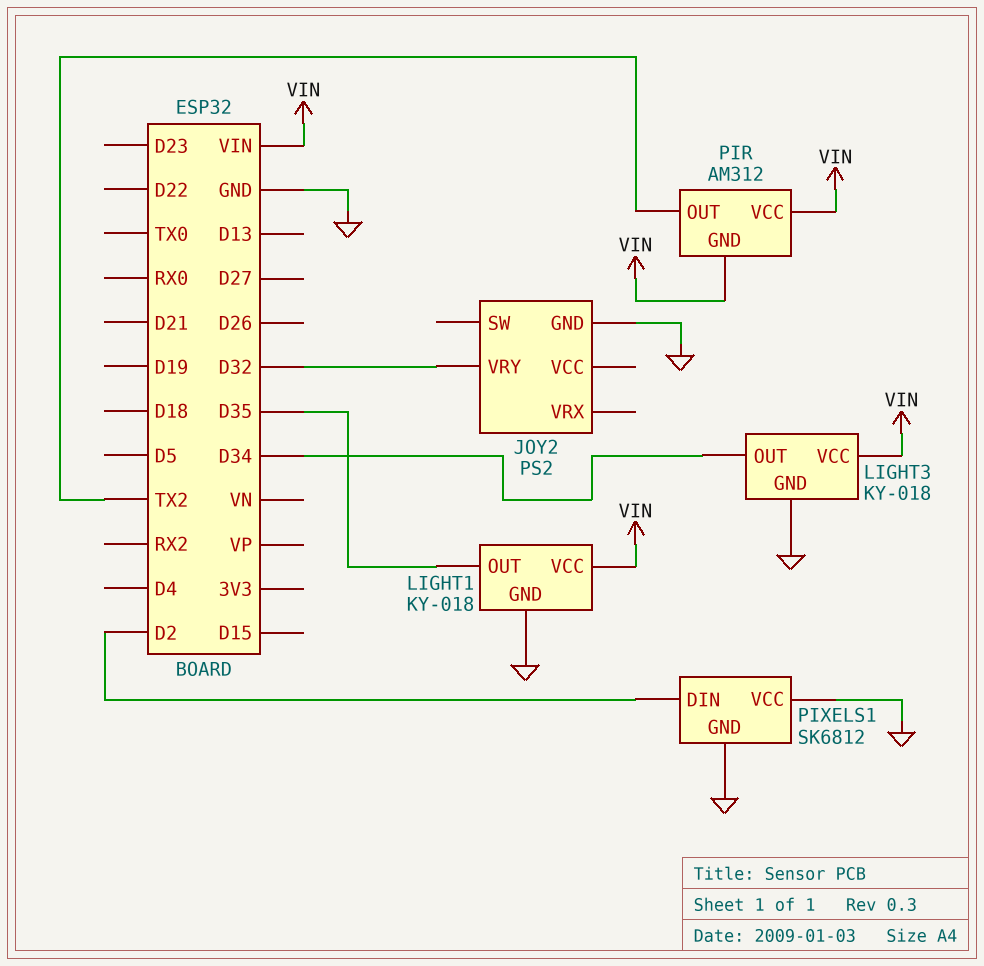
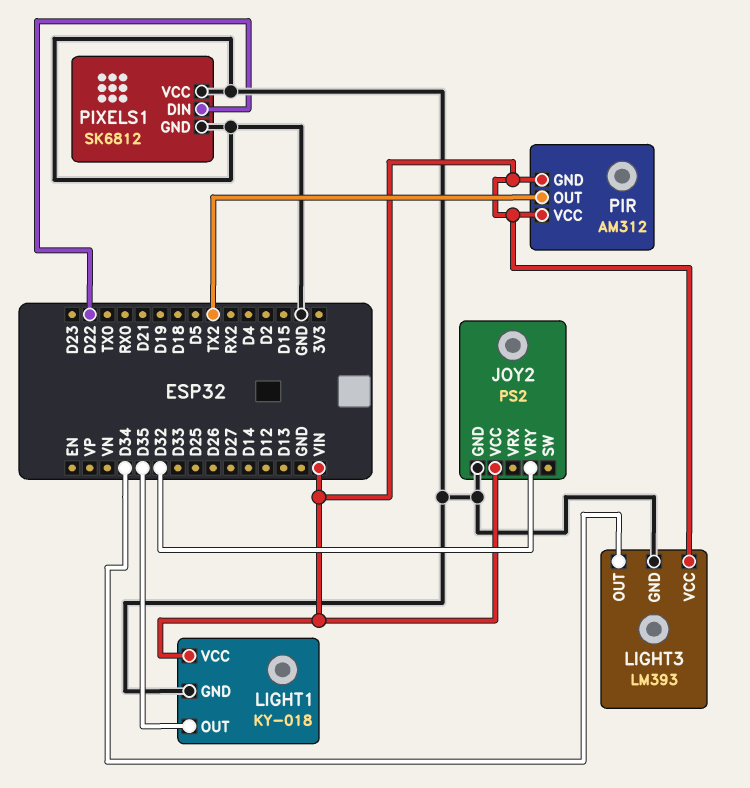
JOY2 pin VCC: none -> VIN
LIGHT3: KY-018 -> LM393
PIXELS1 pin DIN: D2 -> D22

